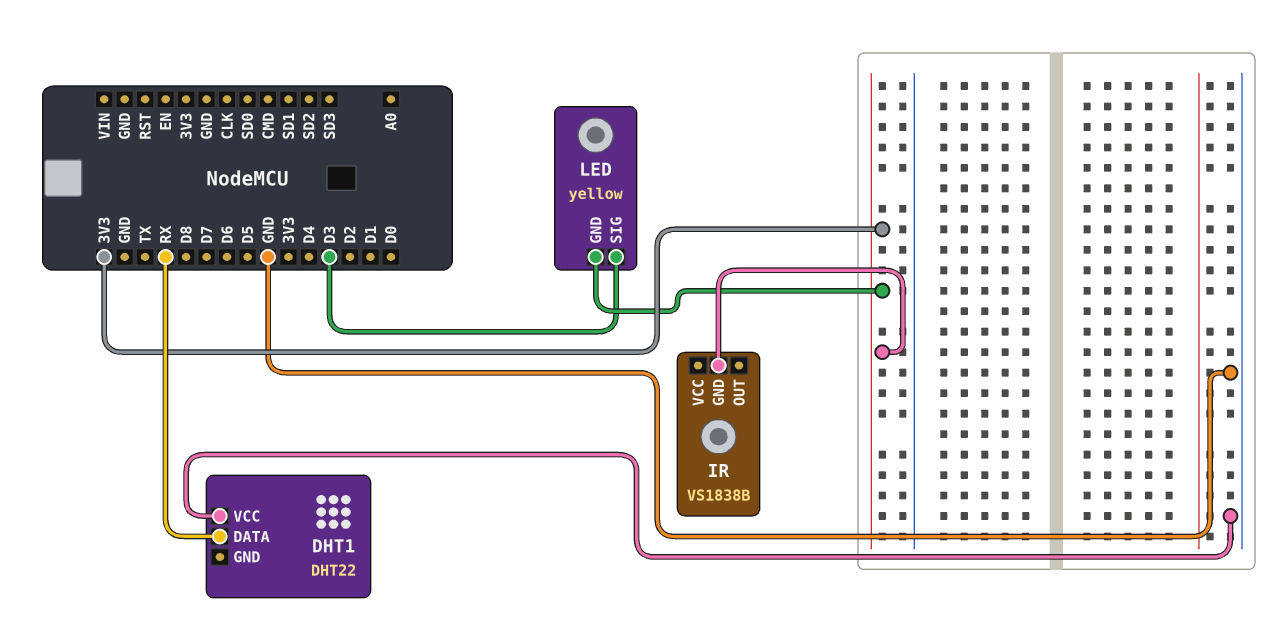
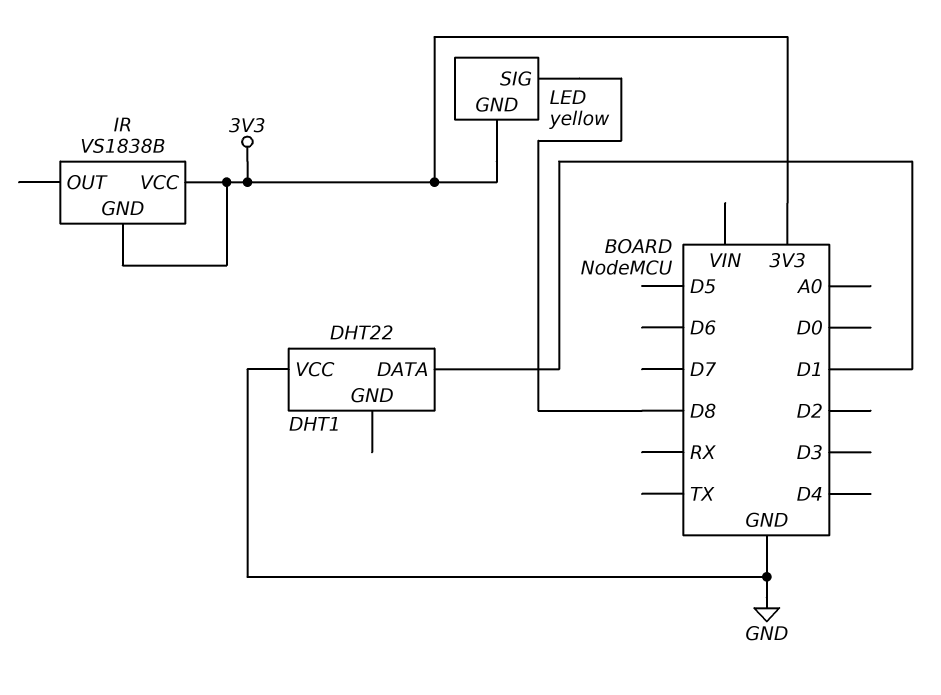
DHT1 pin DATA: RX -> D1
IR pin VCC: none -> 3V3
LED pin SIG: D3 -> D8

